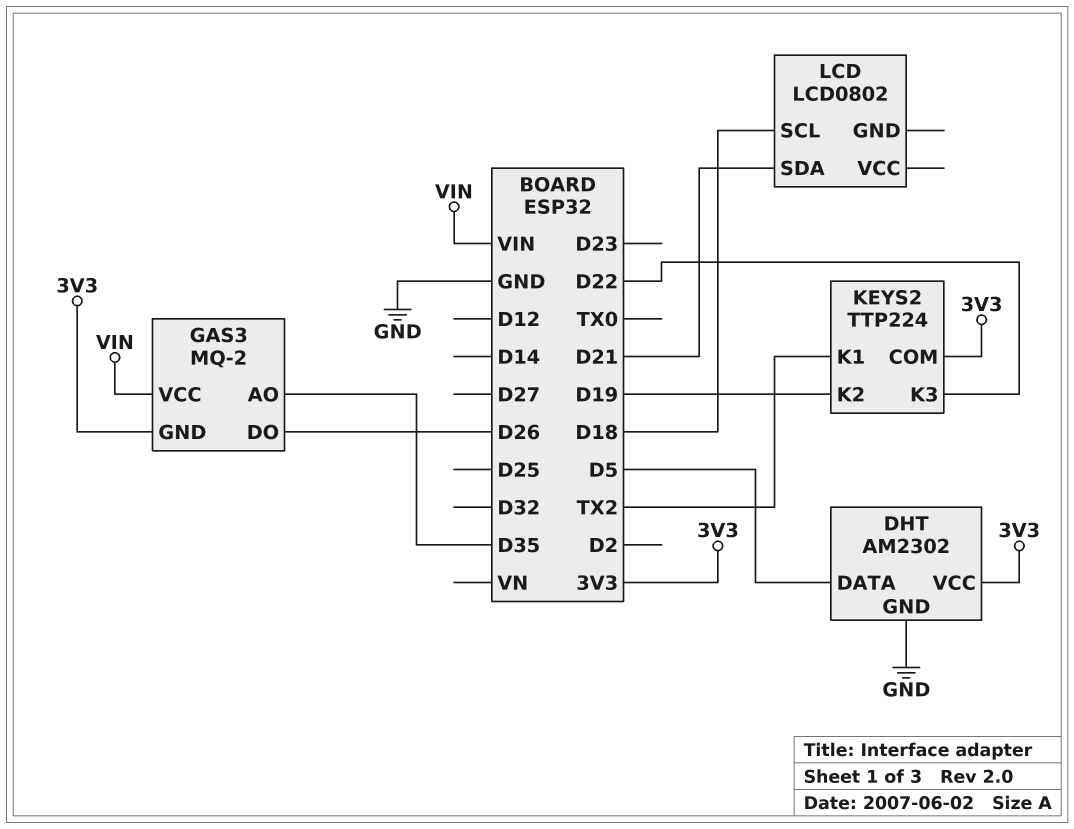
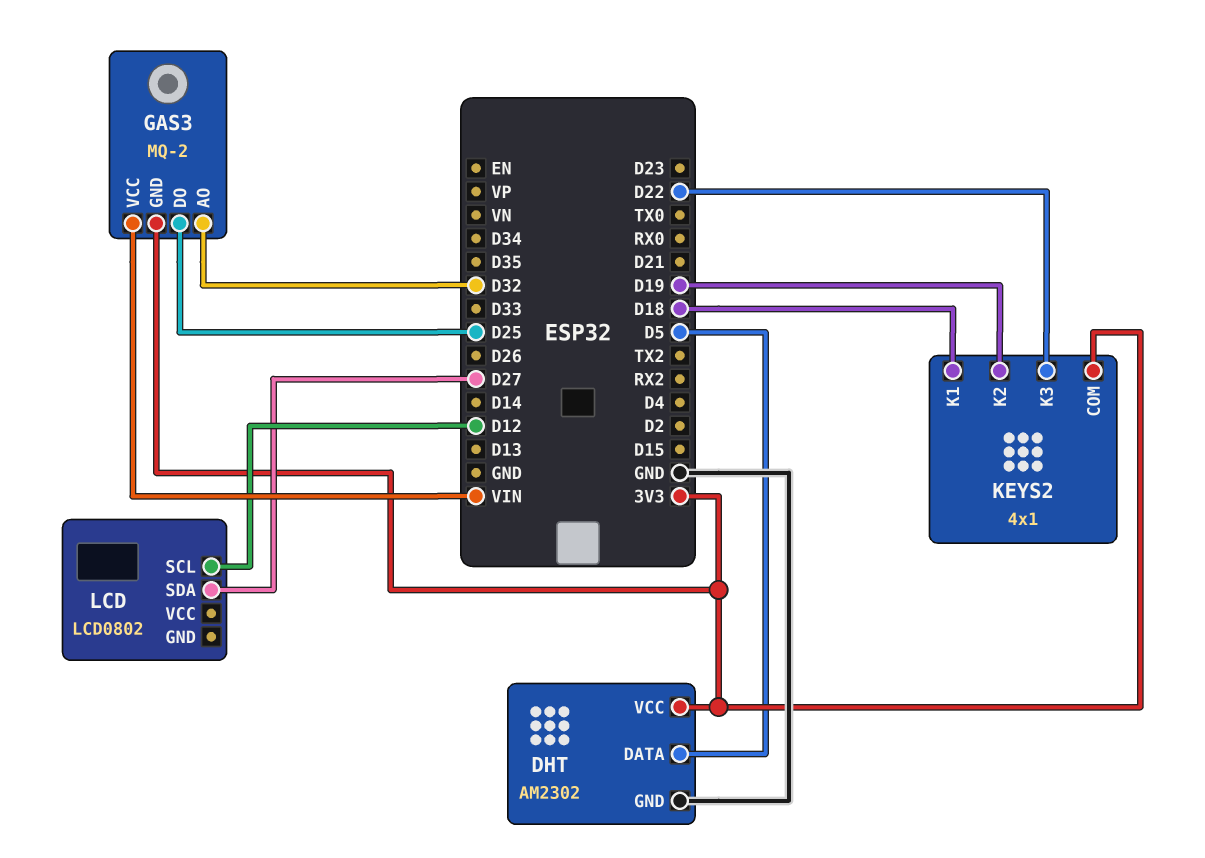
GAS3 pin AO: D35 -> D32
GAS3 pin DO: D26 -> D25
KEYS2: TTP224 -> 4x1
KEYS2 pin K1: TX2 -> D18
LCD pin SCL: D18 -> D12
LCD pin SDA: D21 -> D27

